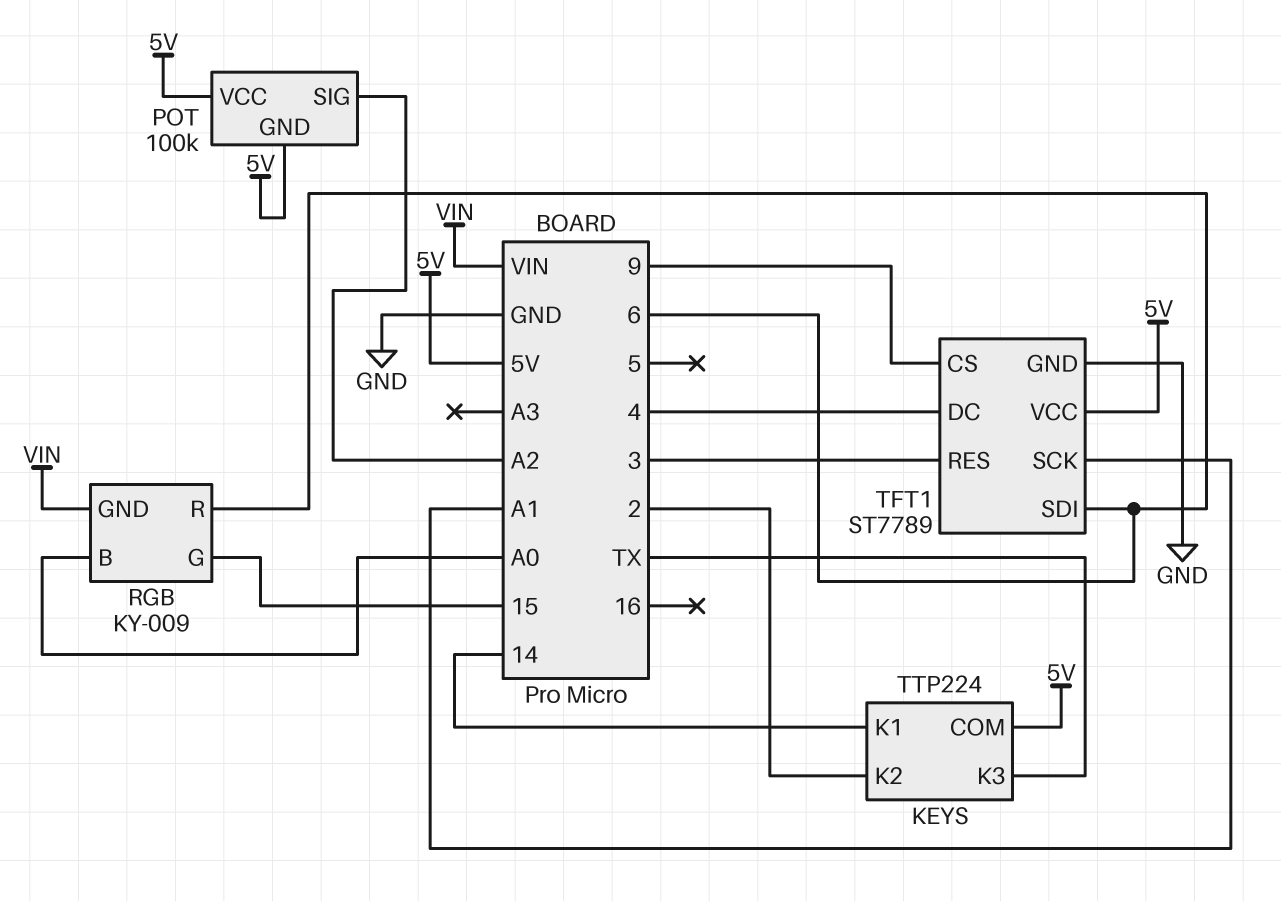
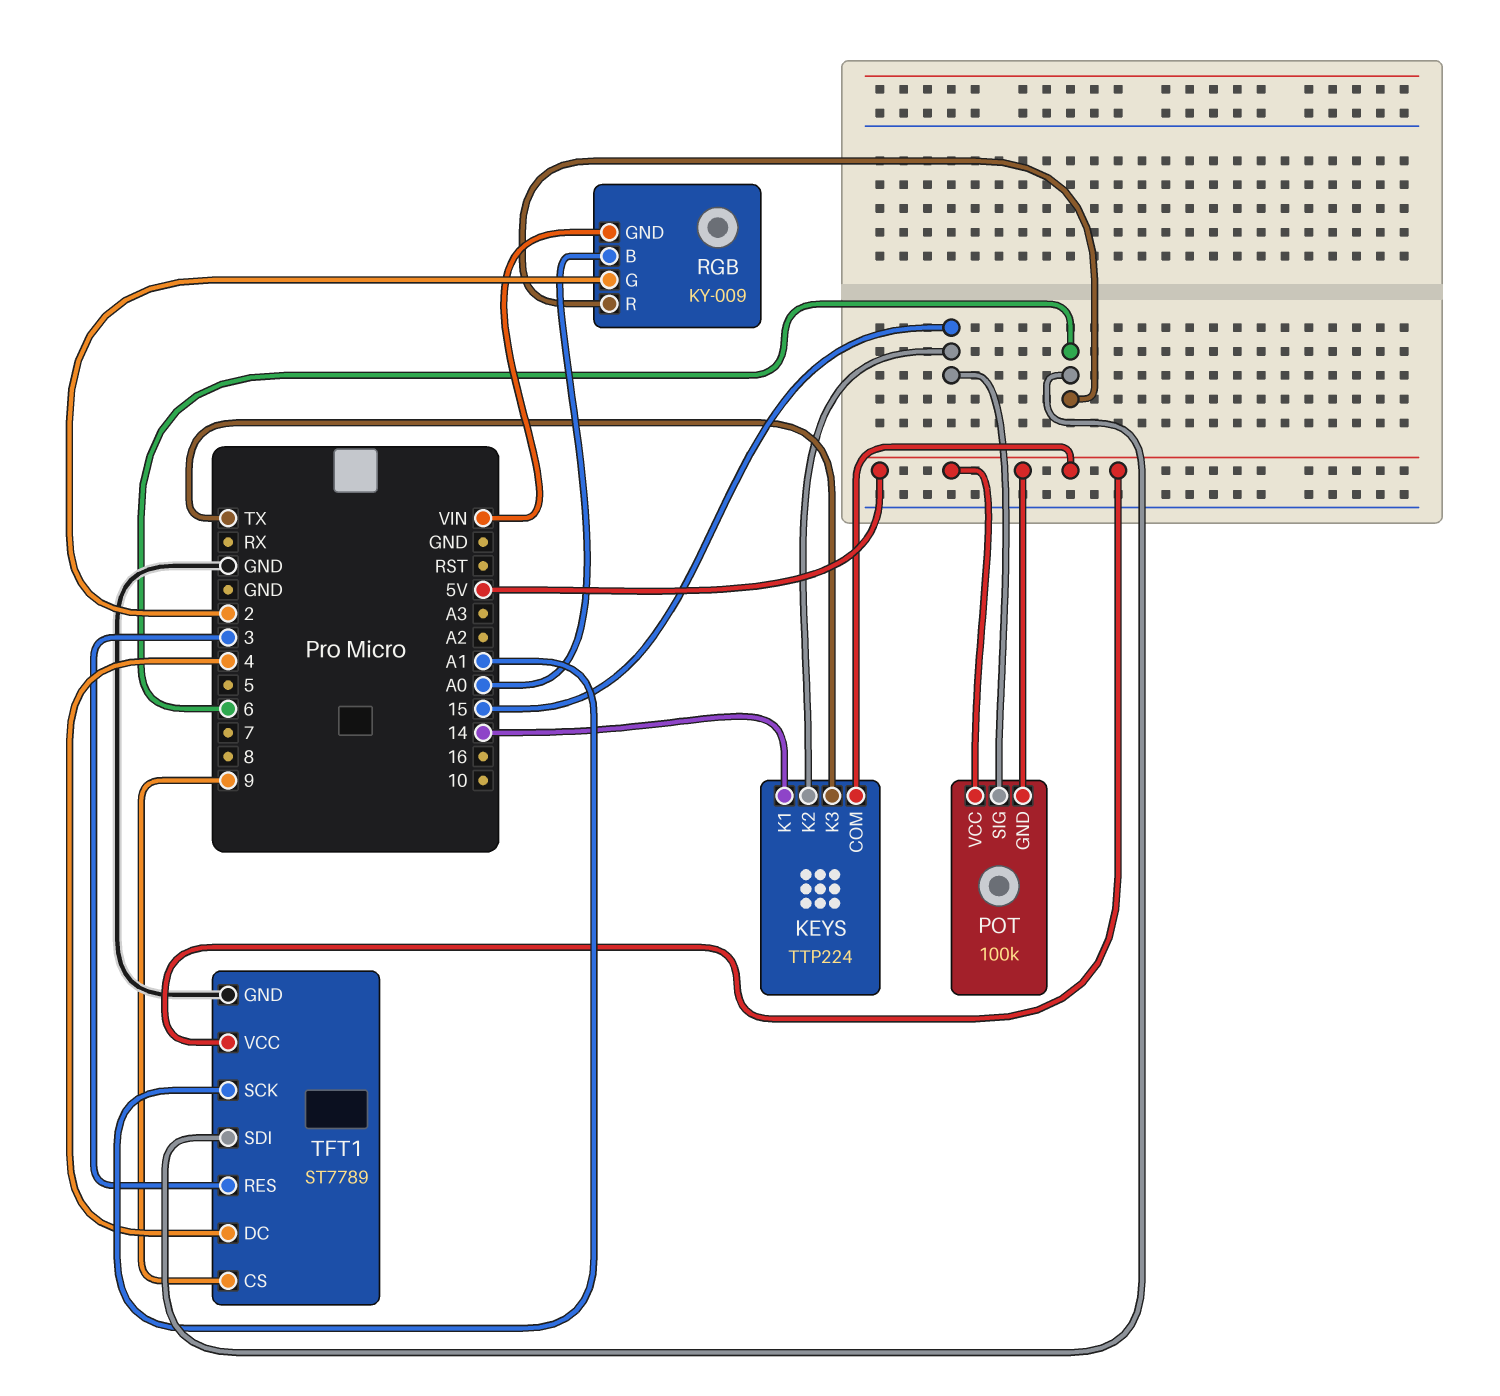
KEYS pin K2: 2 -> 15
POT pin SIG: A2 -> 15
RGB pin G: 15 -> 2

